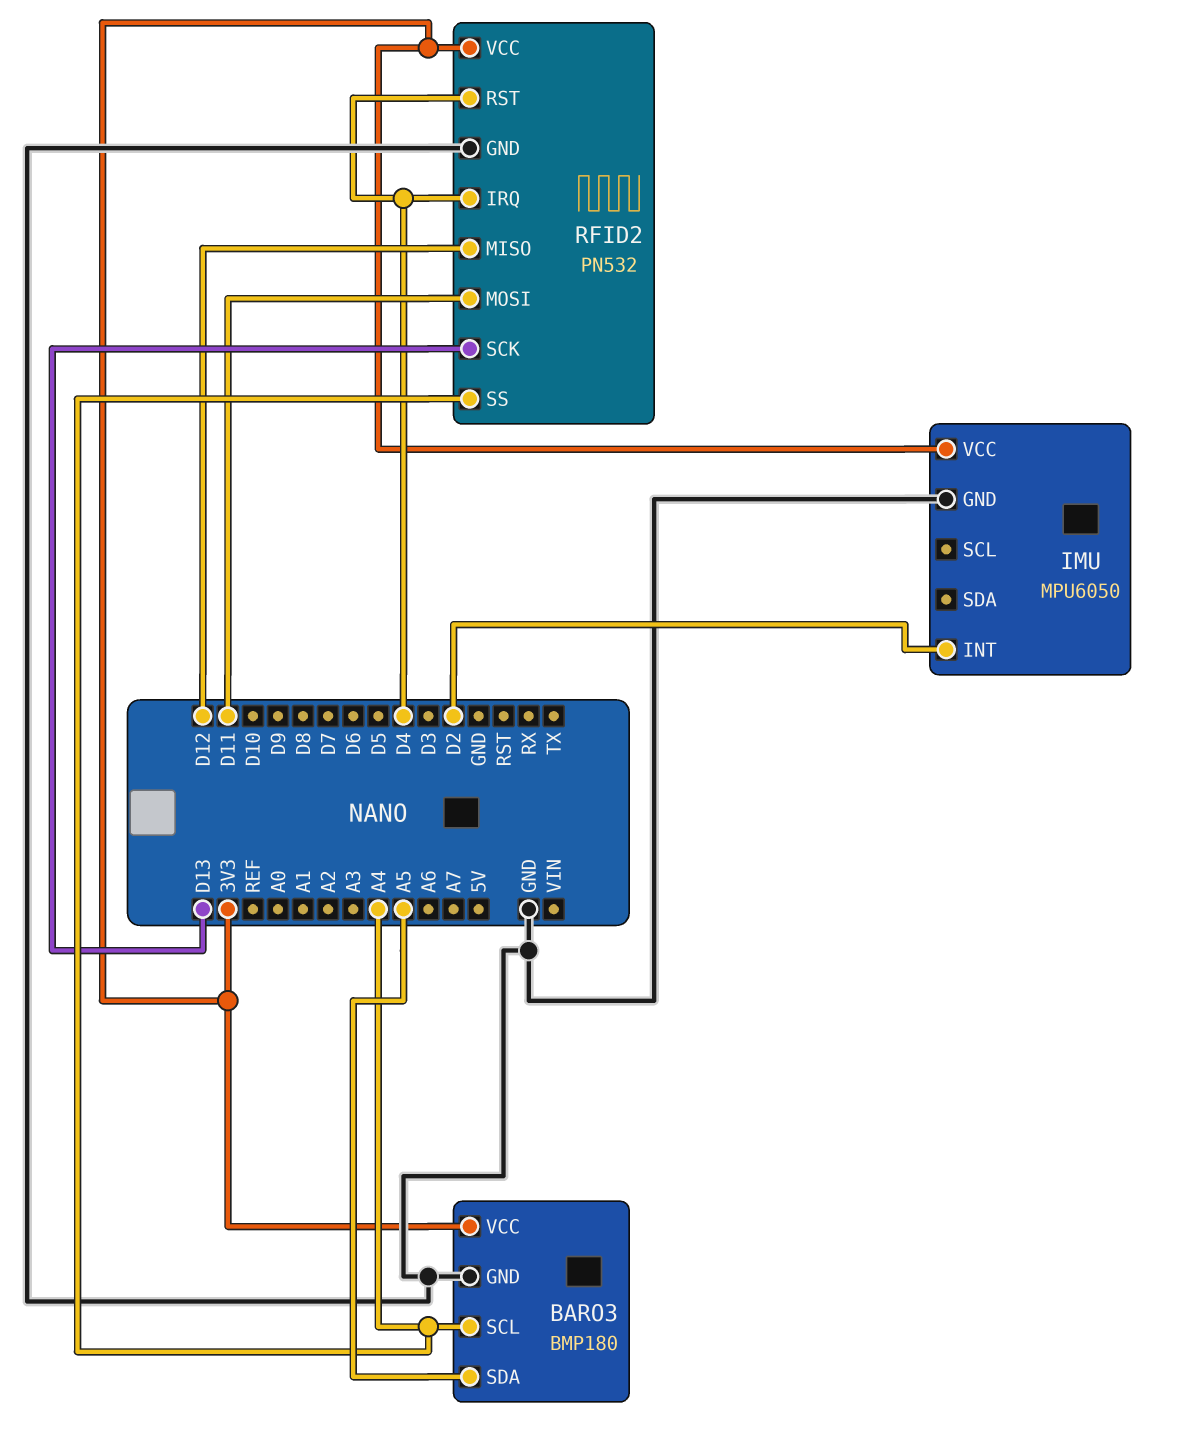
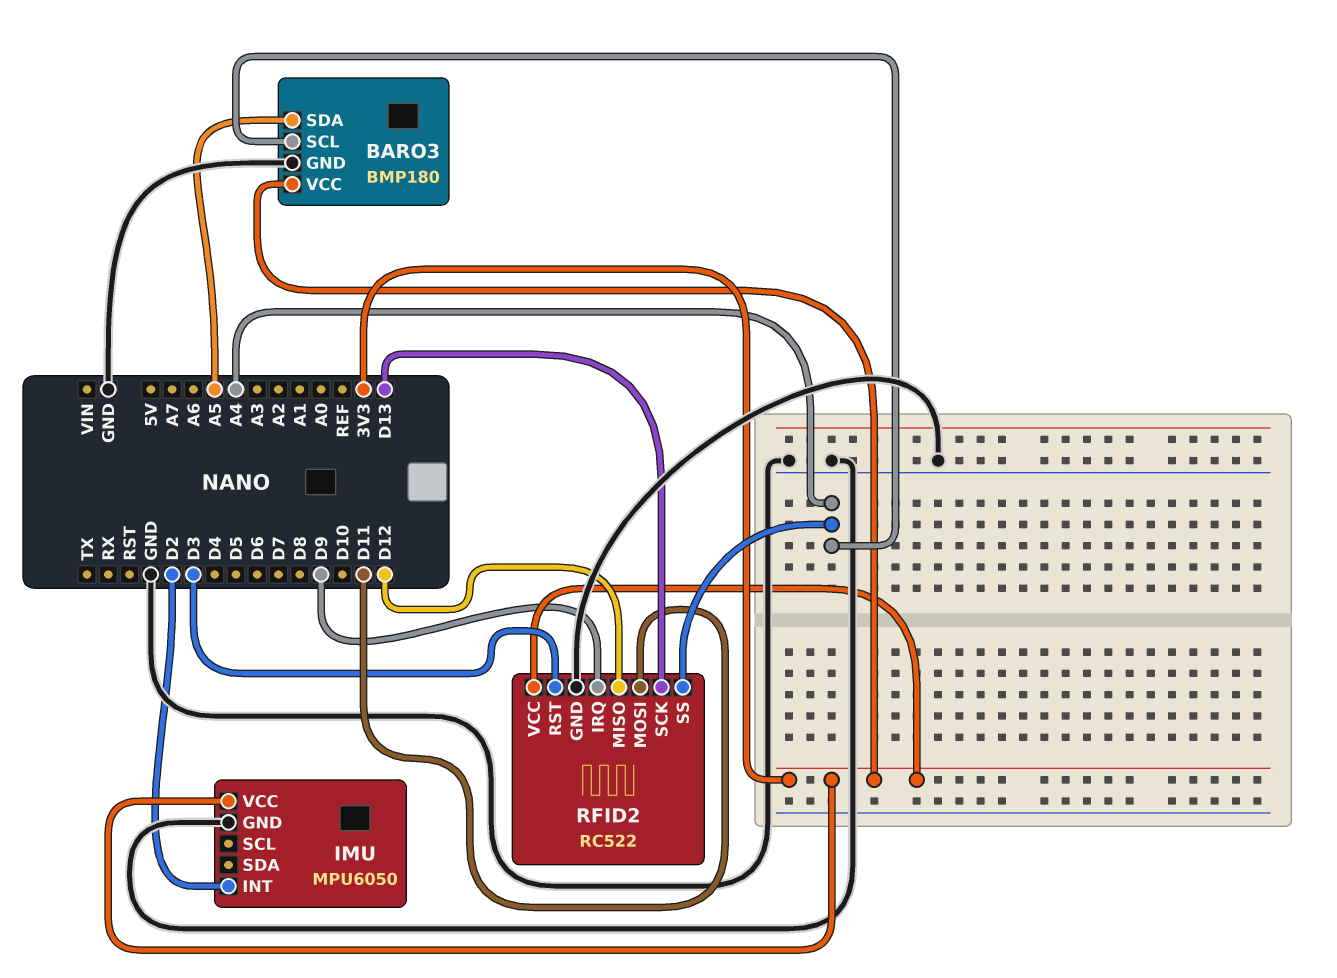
RFID2: PN532 -> RC522
RFID2 pin IRQ: D4 -> D9
RFID2 pin RST: D4 -> D3

